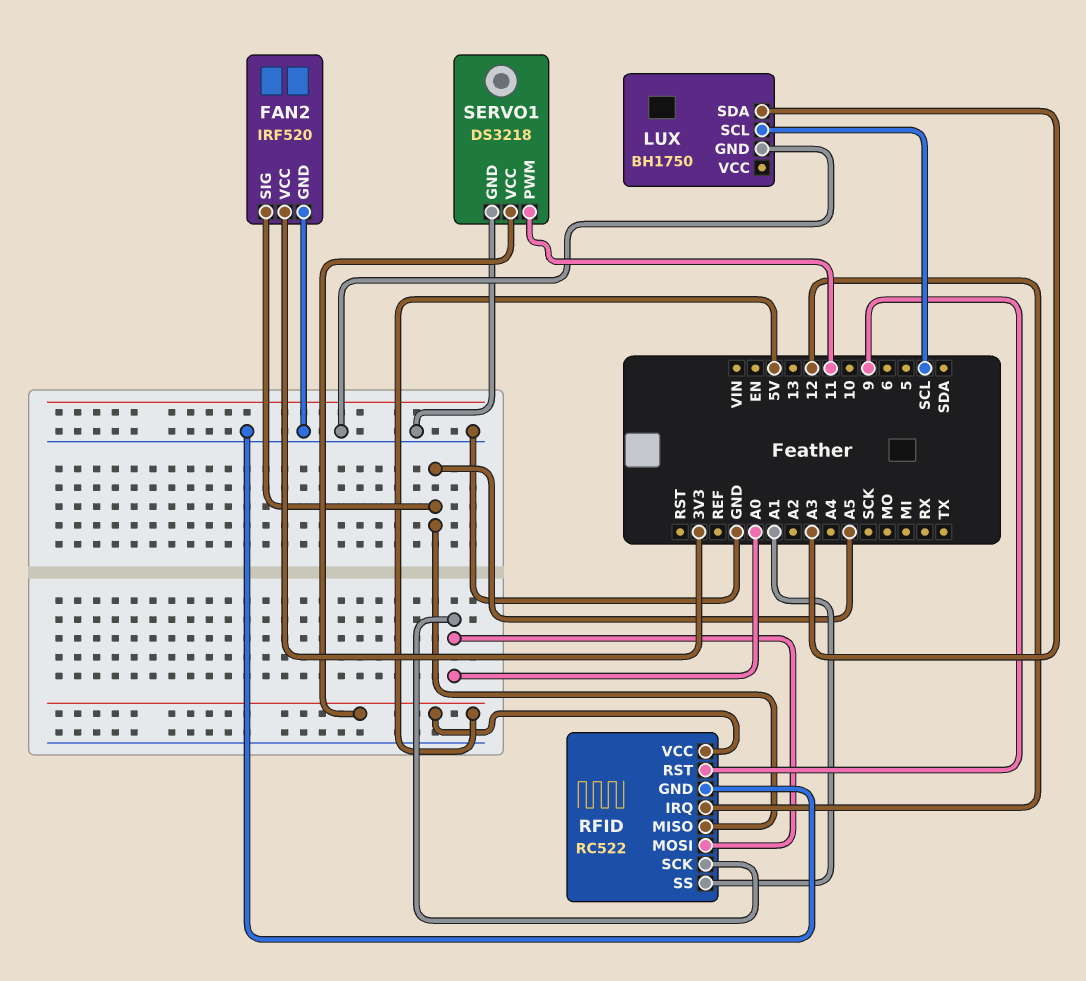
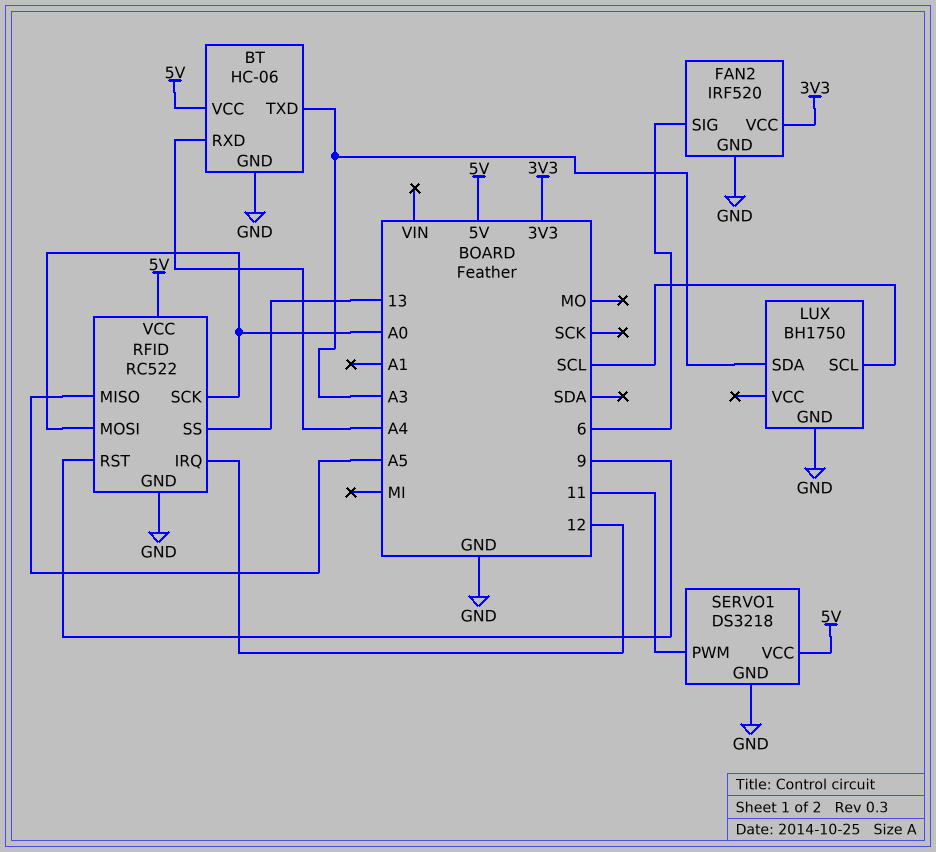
BT: none -> HC-06
BT pin GND: none -> GND
BT pin RXD: none -> A4
BT pin TXD: none -> A3
BT pin VCC: none -> 5V
FAN2 pin SIG: A5 -> 6
RFID pin SS: A1 -> 13

